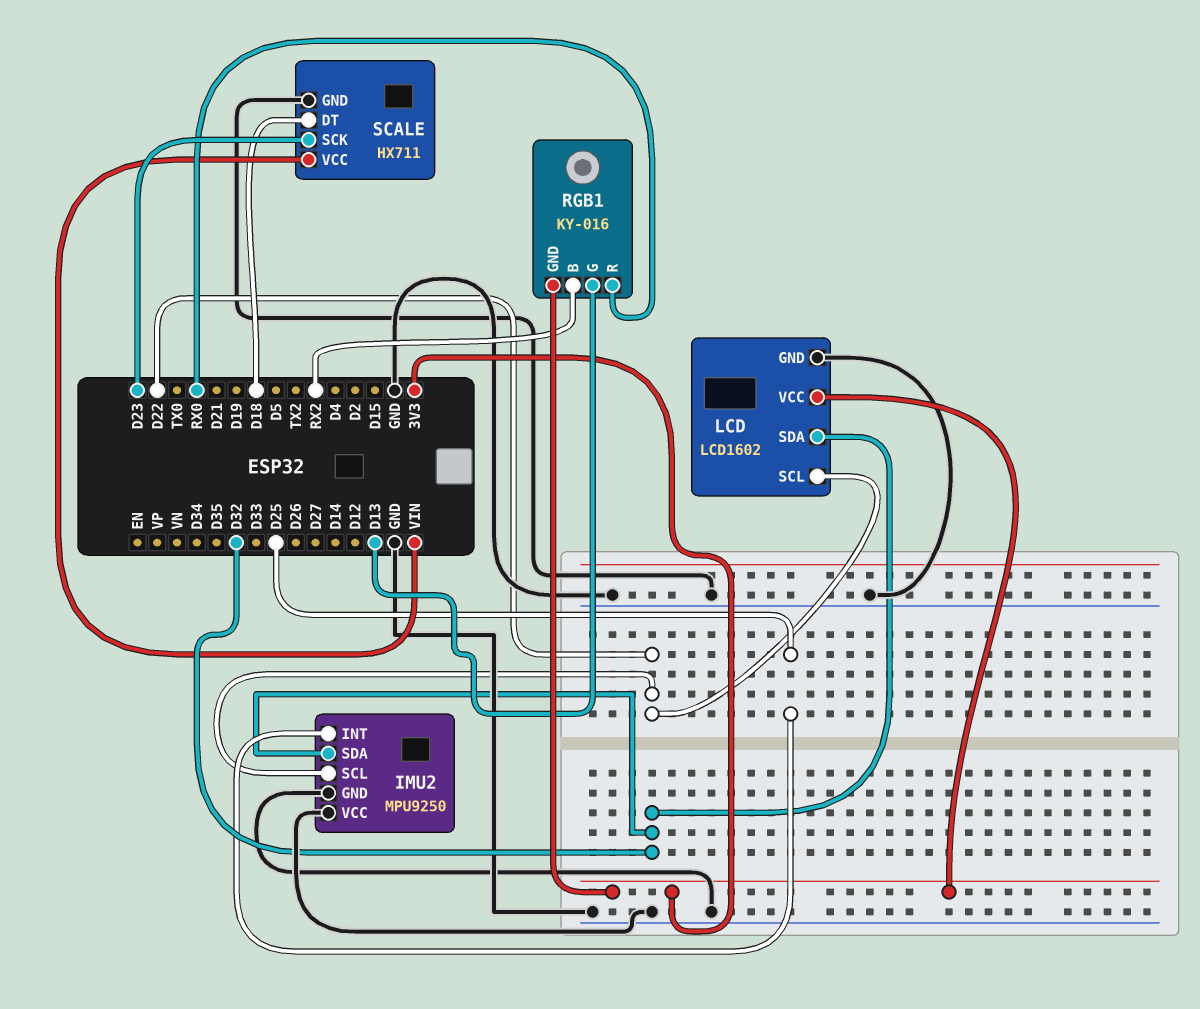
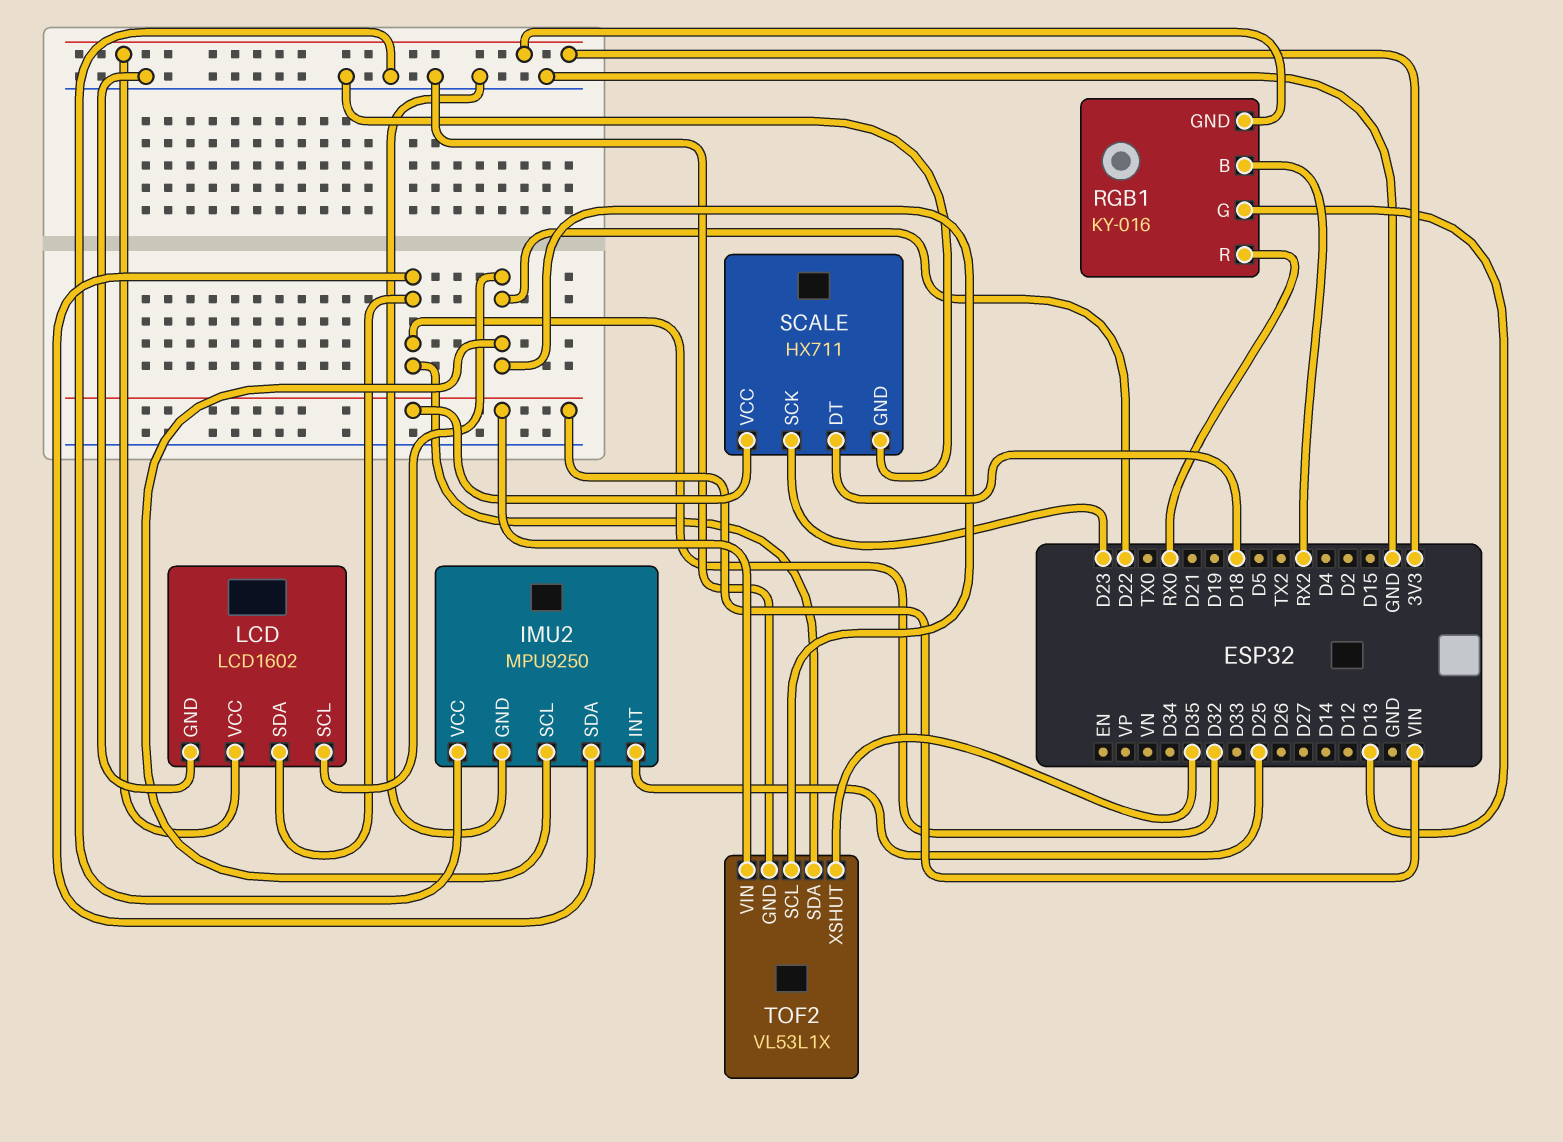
TOF2: none -> VL53L1X
TOF2 pin GND: none -> GND
TOF2 pin SCL: none -> D22
TOF2 pin SDA: none -> D32
TOF2 pin VIN: none -> VIN
TOF2 pin XSHUT: none -> D35

